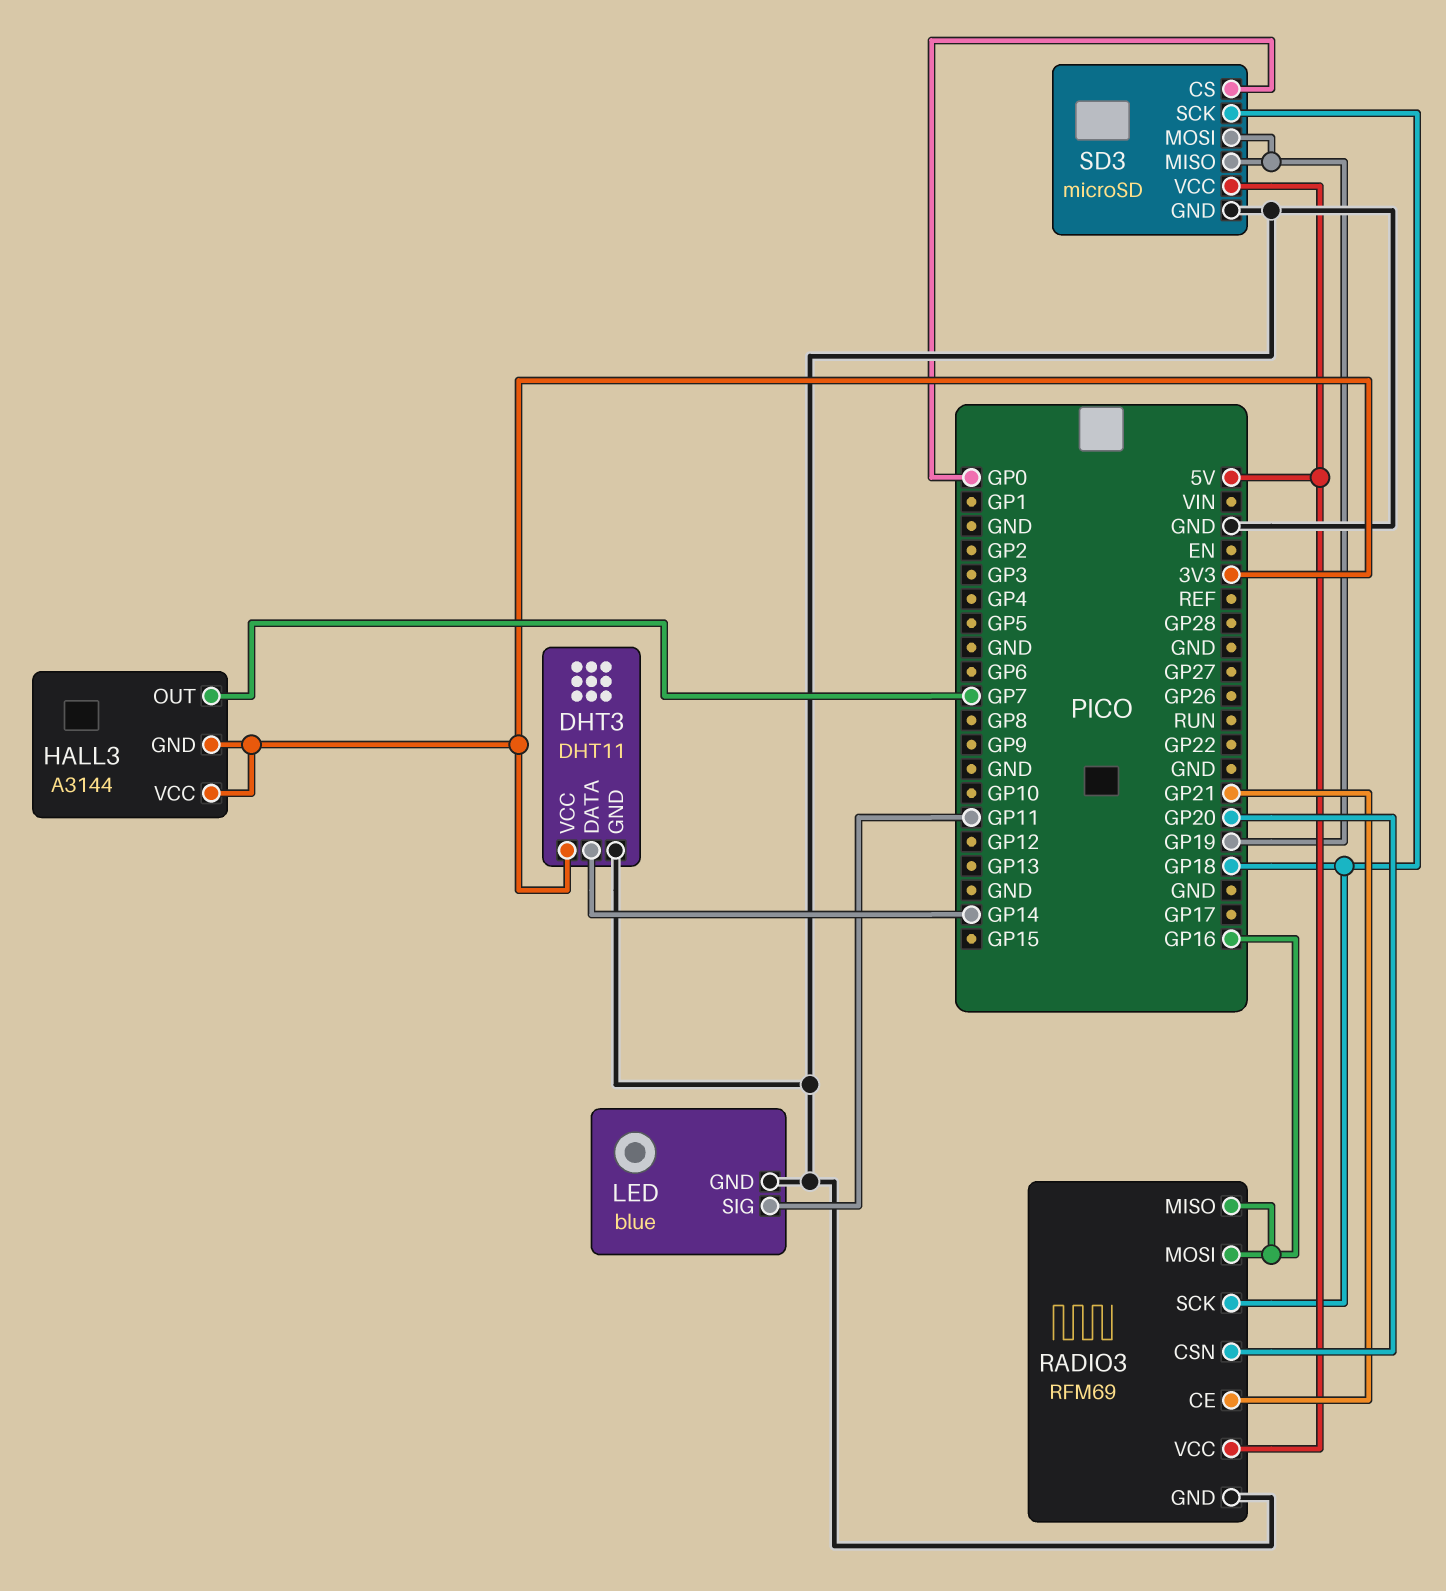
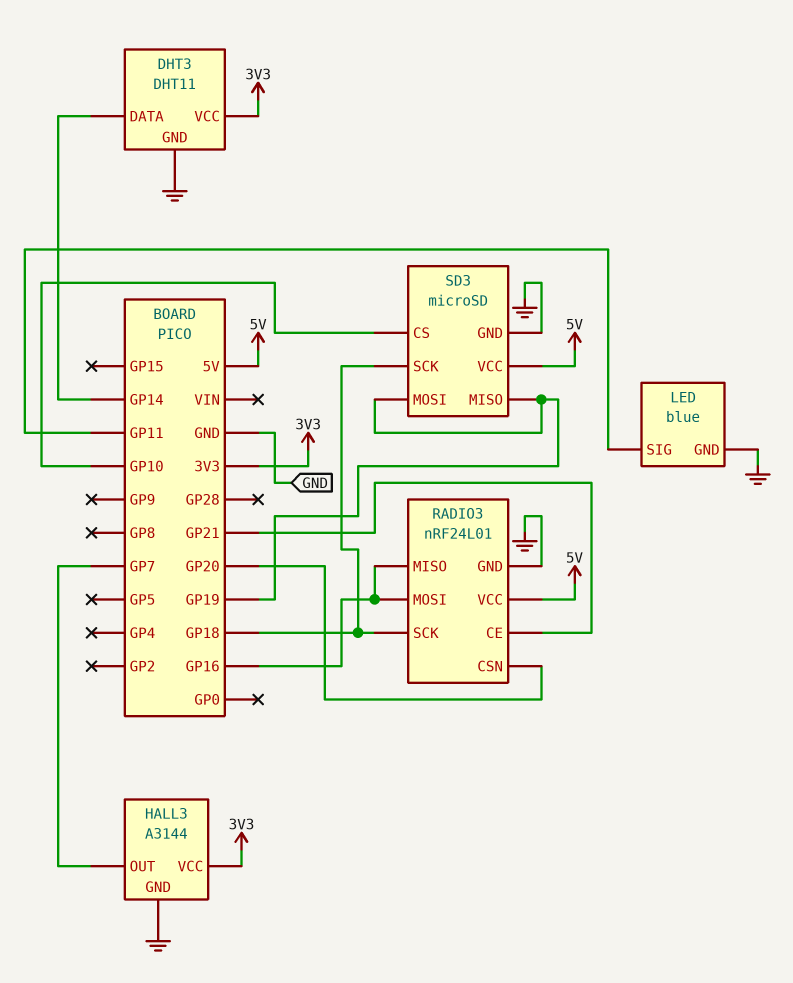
HALL3 pin GND: 3V3 -> GND
RADIO3: RFM69 -> nRF24L01
SD3 pin CS: GP0 -> GP10

